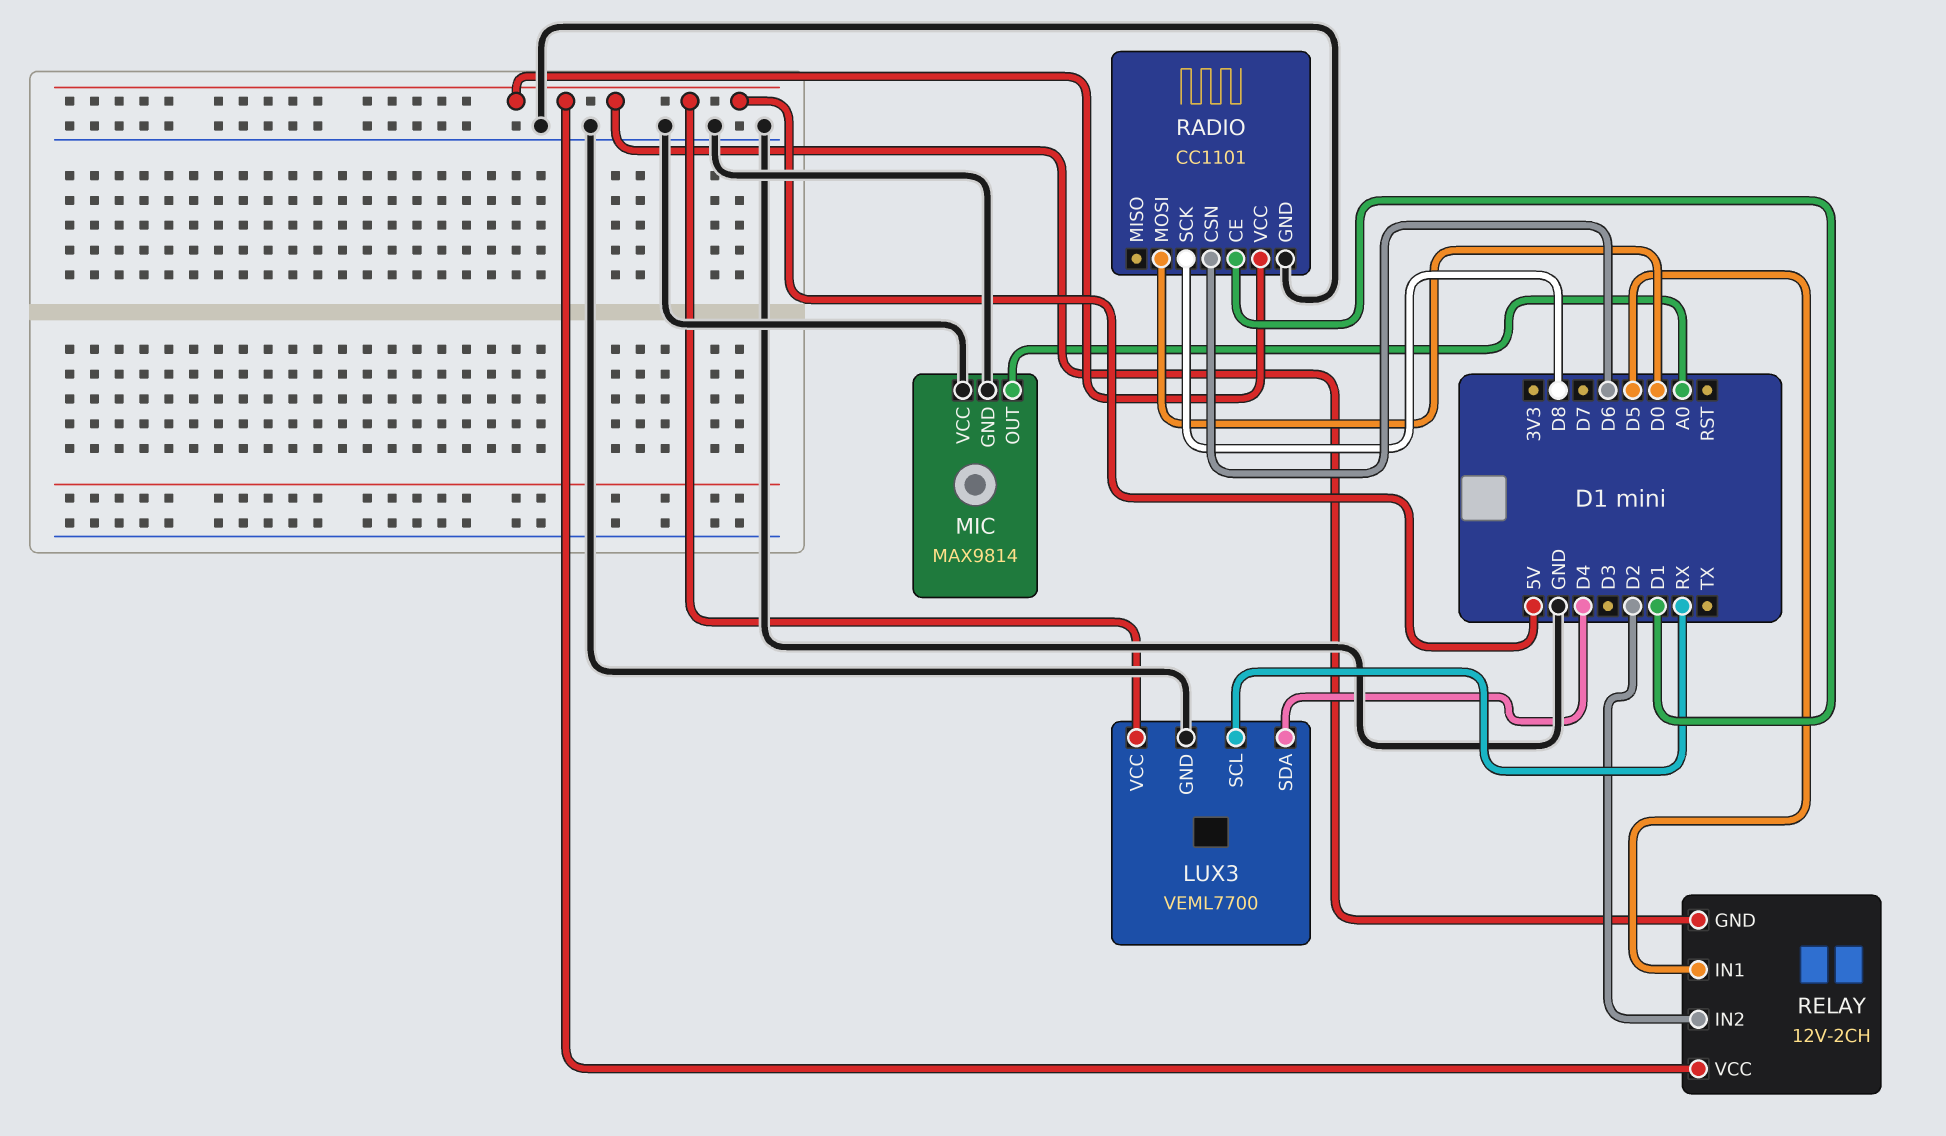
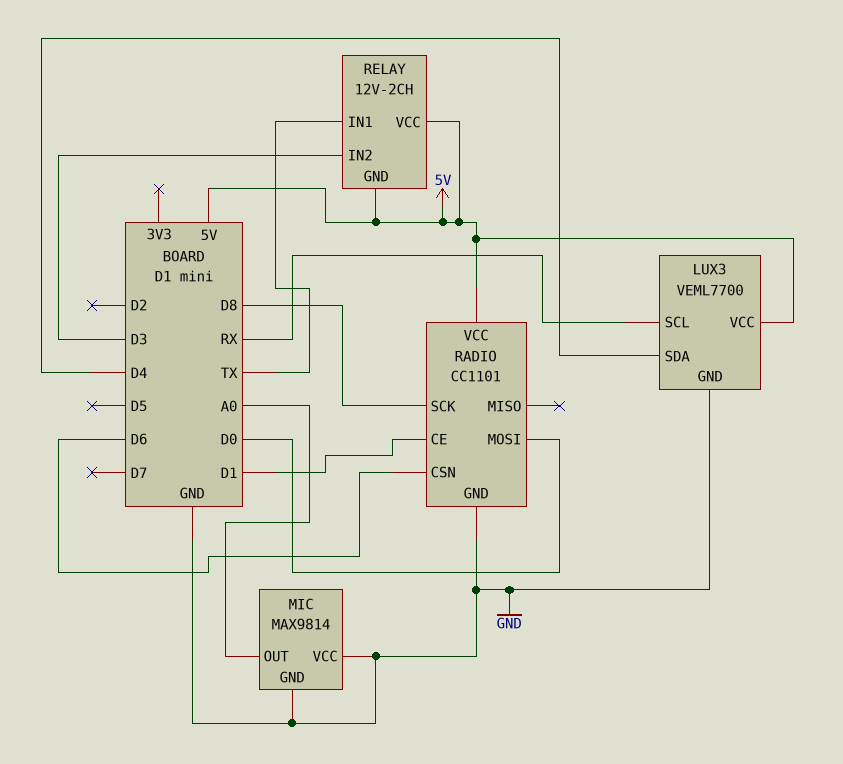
RELAY pin IN1: D5 -> TX
RELAY pin IN2: D2 -> D3

